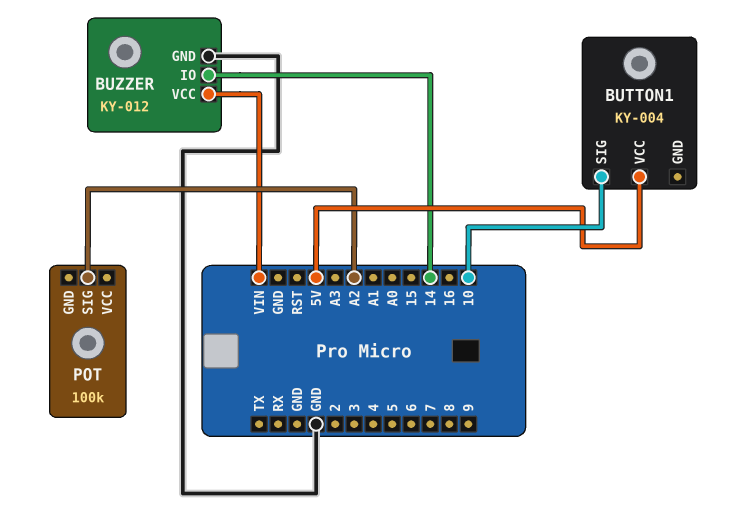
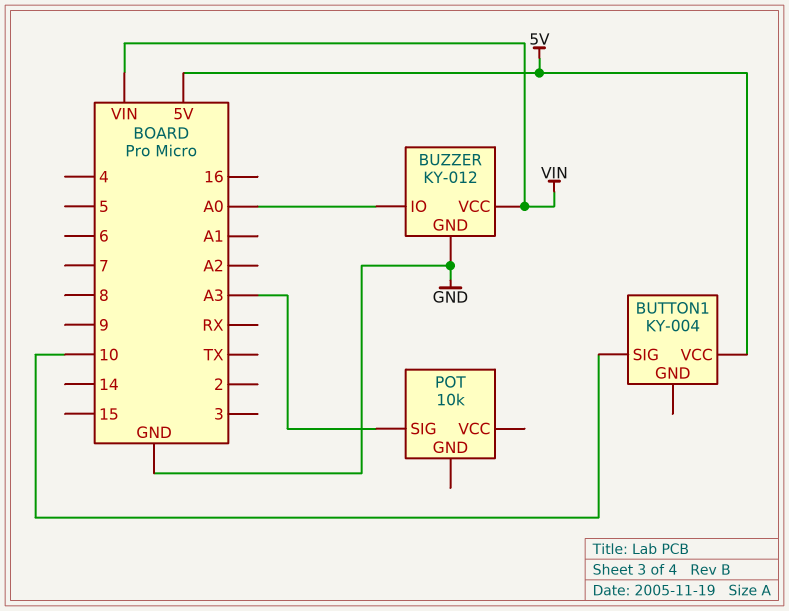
BUZZER pin IO: 14 -> A0
POT: 100k -> 10k
POT pin SIG: A2 -> A3

